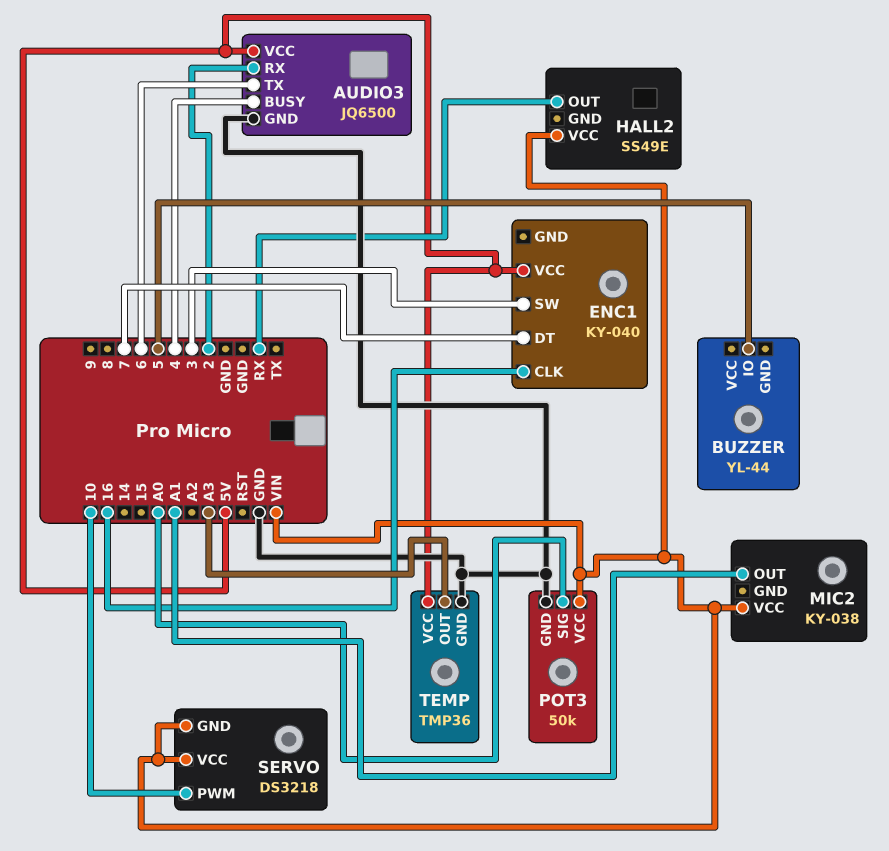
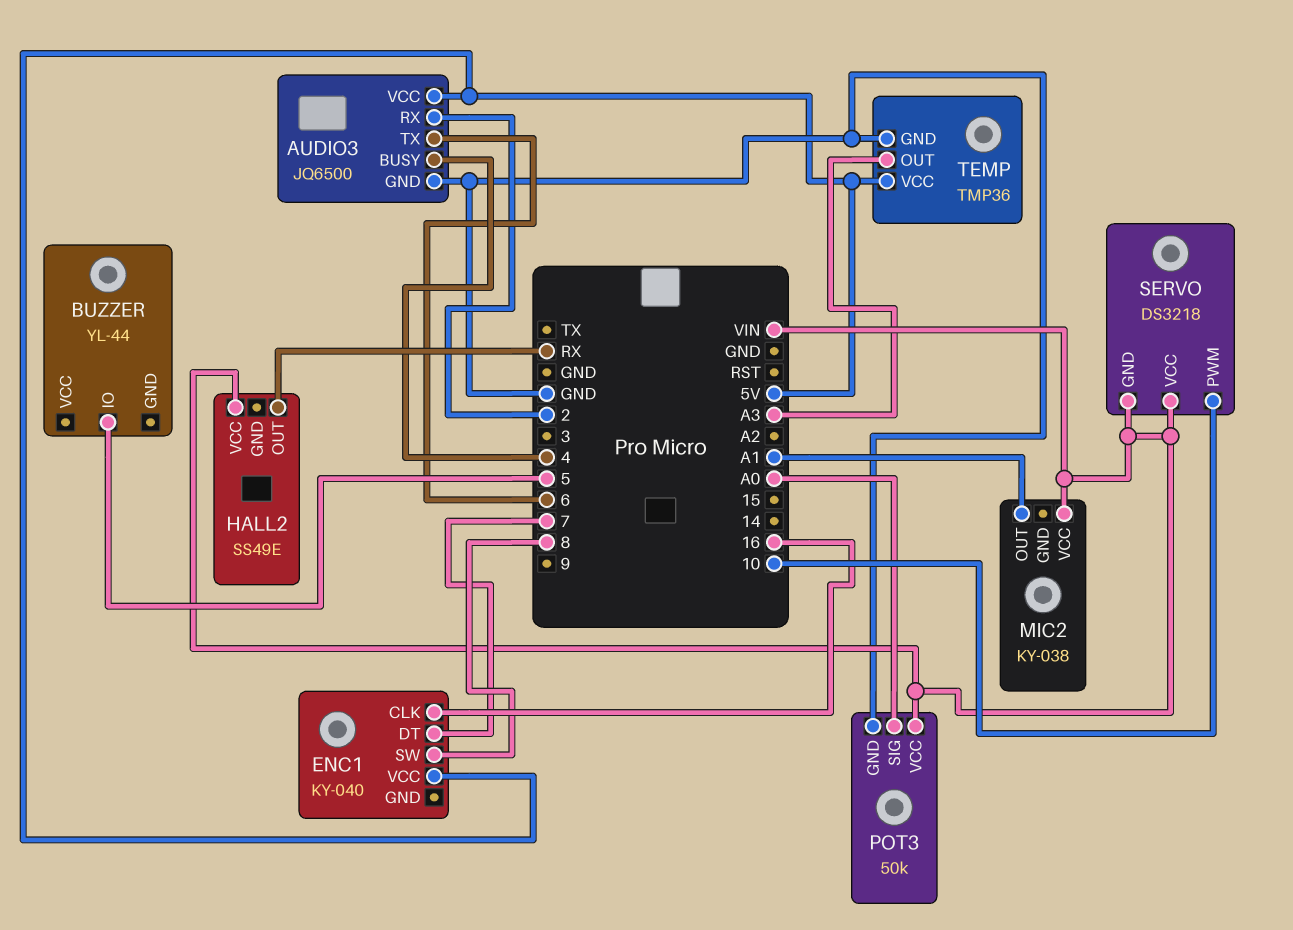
ENC1 pin SW: 3 -> 8

